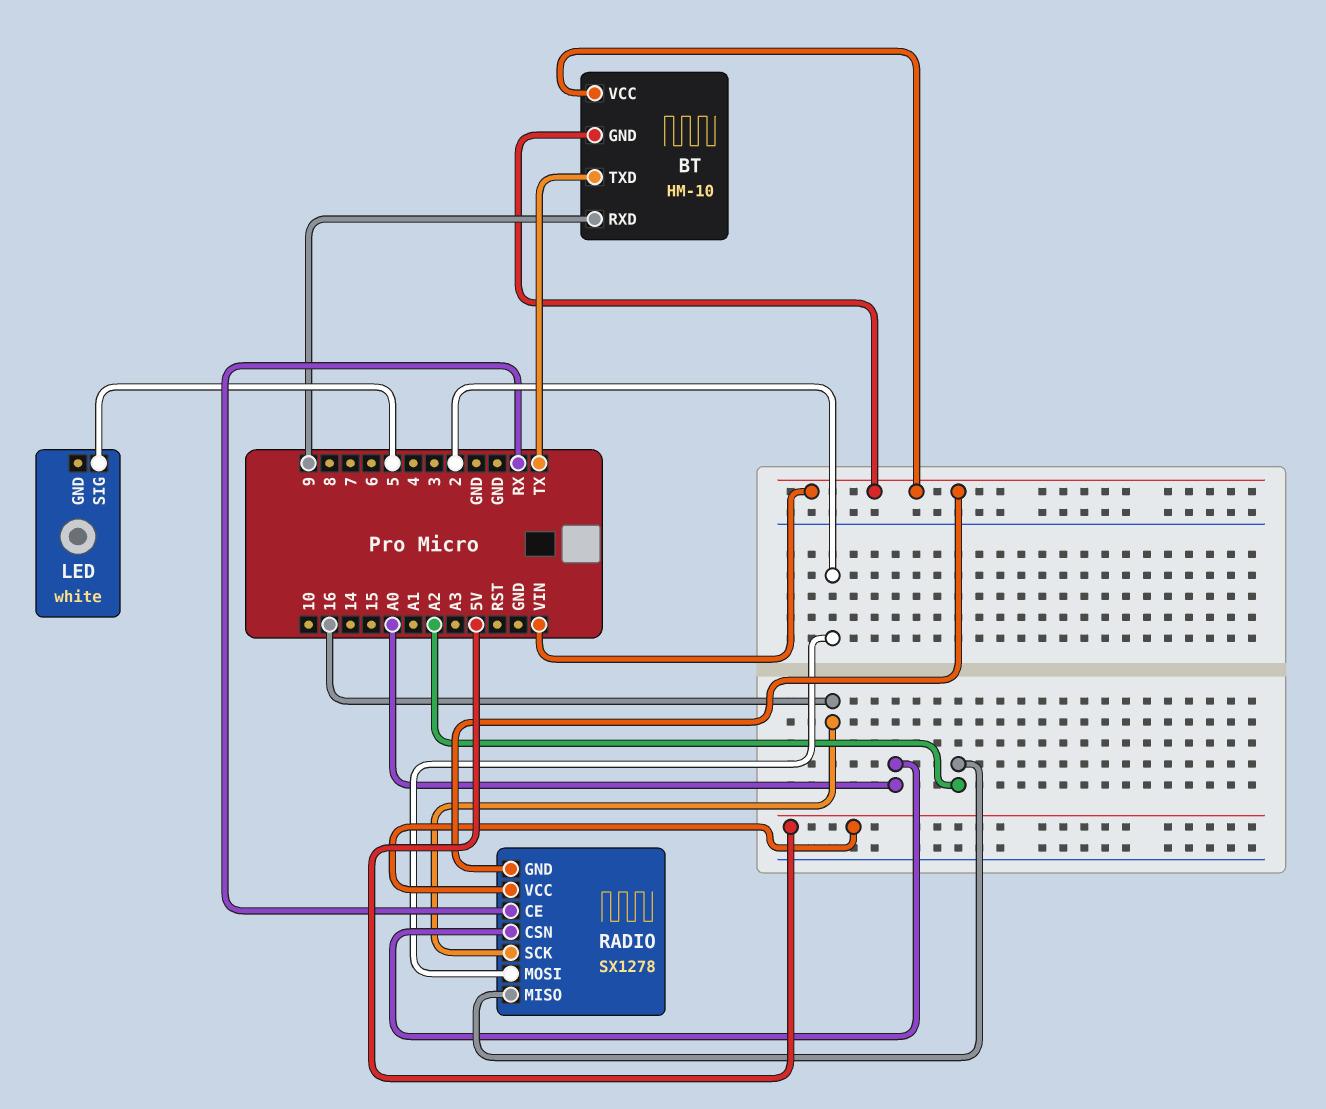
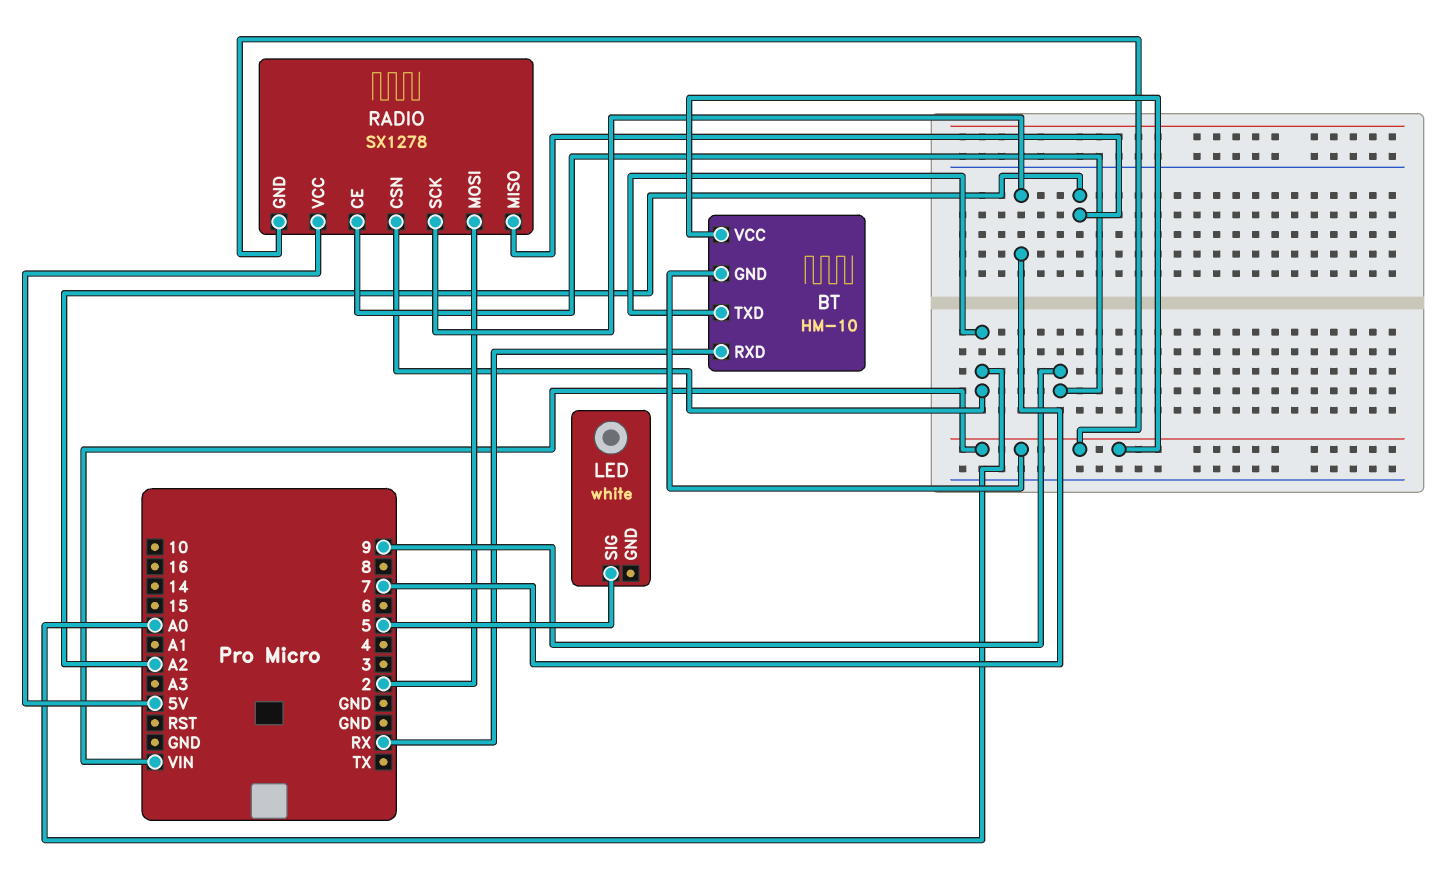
BT pin RXD: 9 -> RX
BT pin TXD: TX -> A0
RADIO pin CE: RX -> 9
RADIO pin SCK: 16 -> 7

